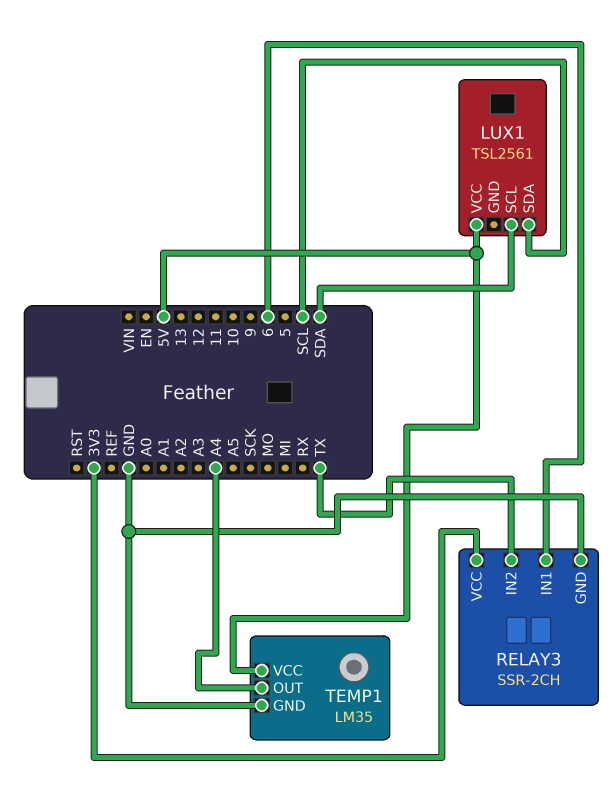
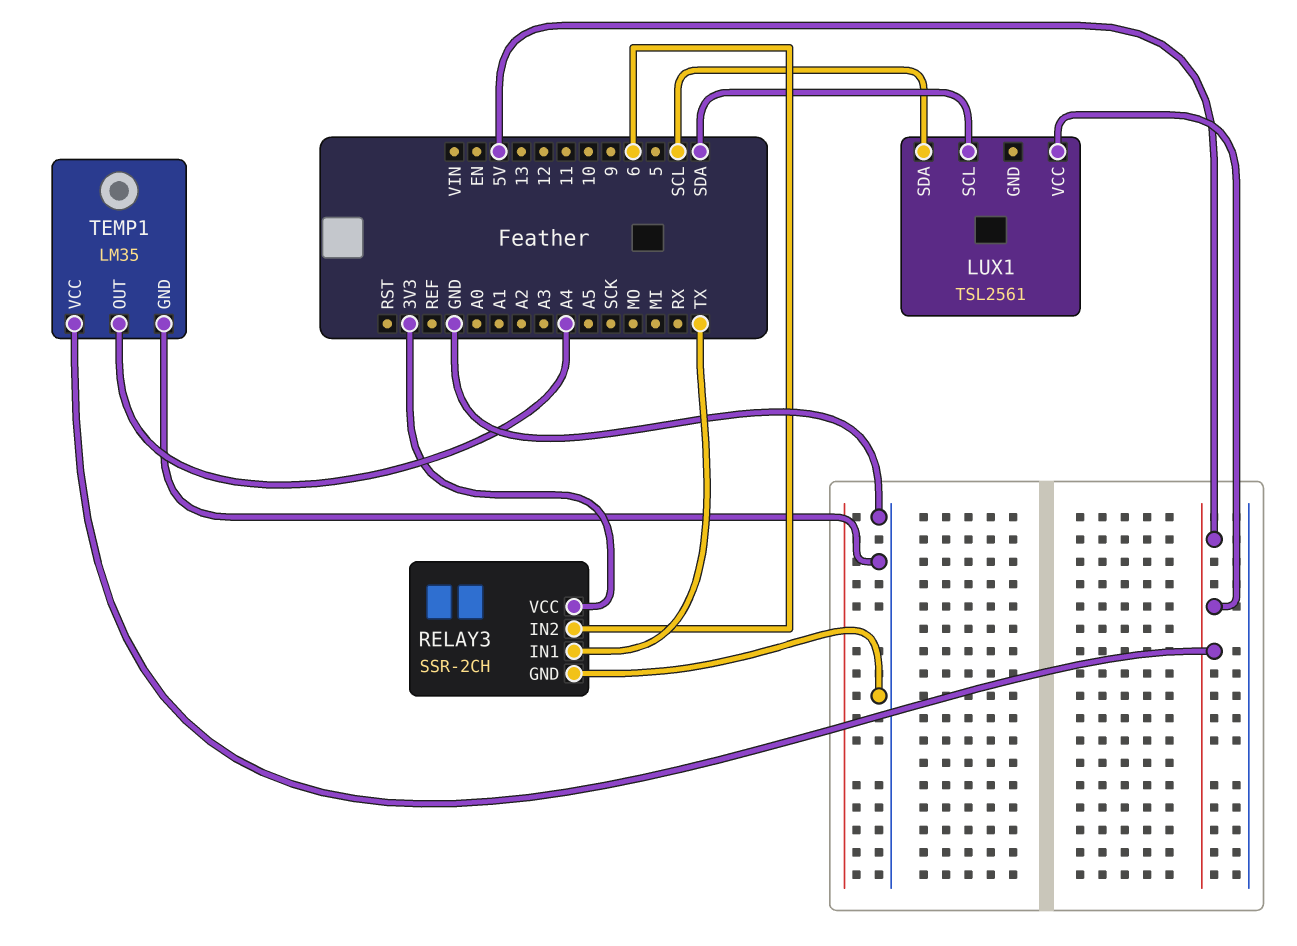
RELAY3 pin IN1: 6 -> TX
RELAY3 pin IN2: TX -> 6

